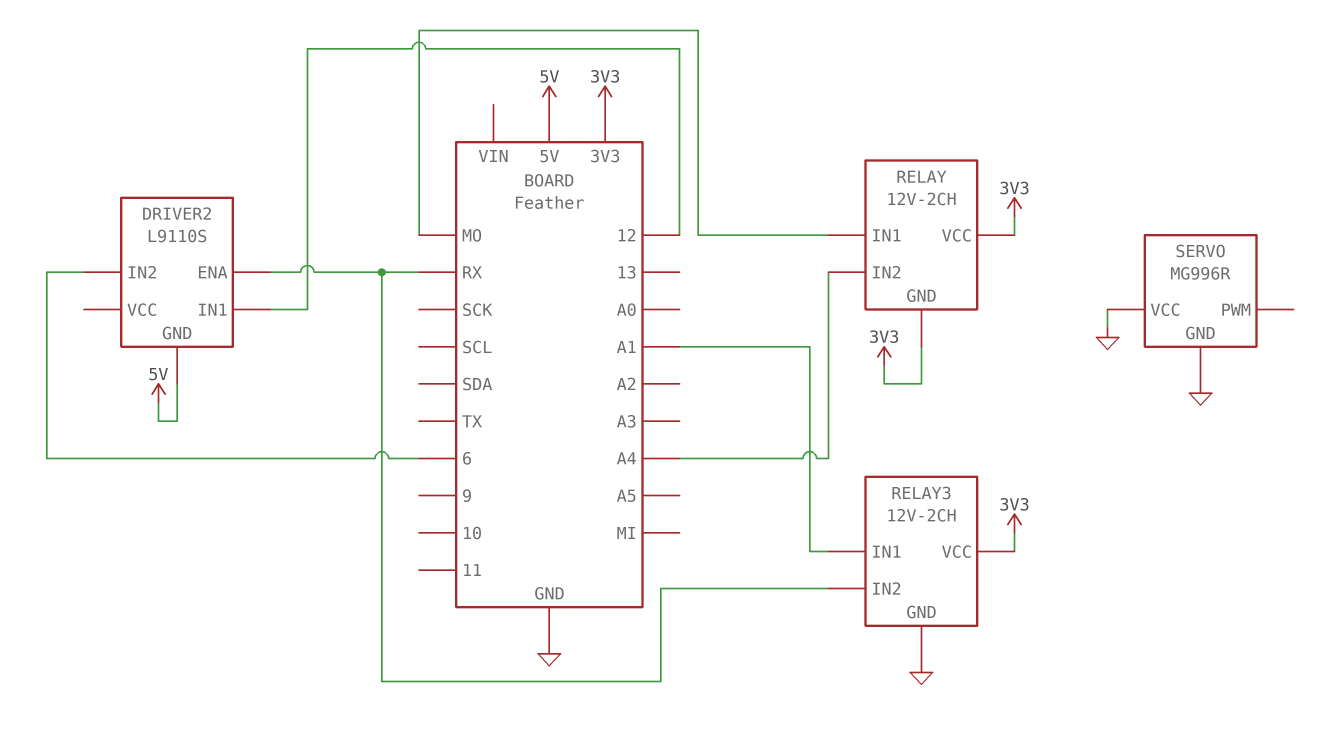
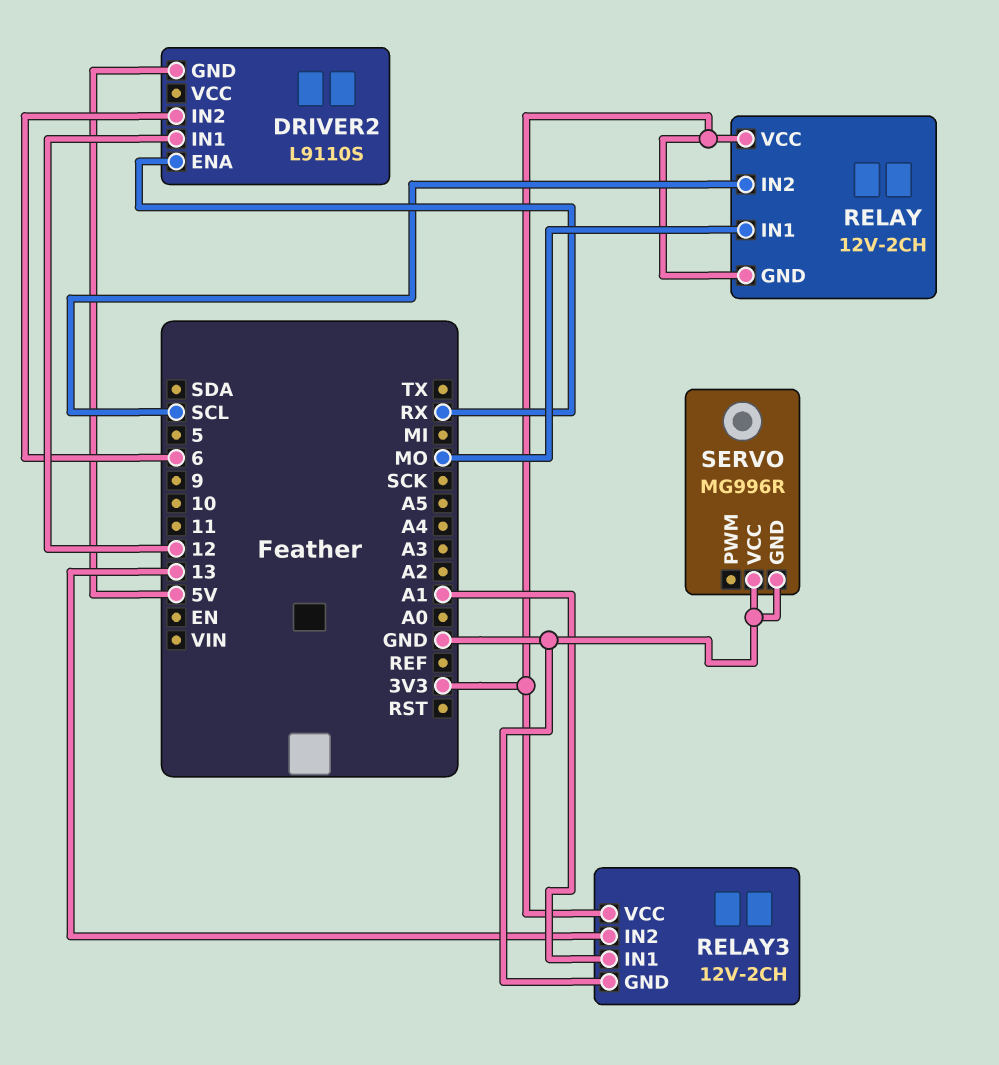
RELAY pin IN2: A4 -> SCL
RELAY3 pin IN2: RX -> 13

